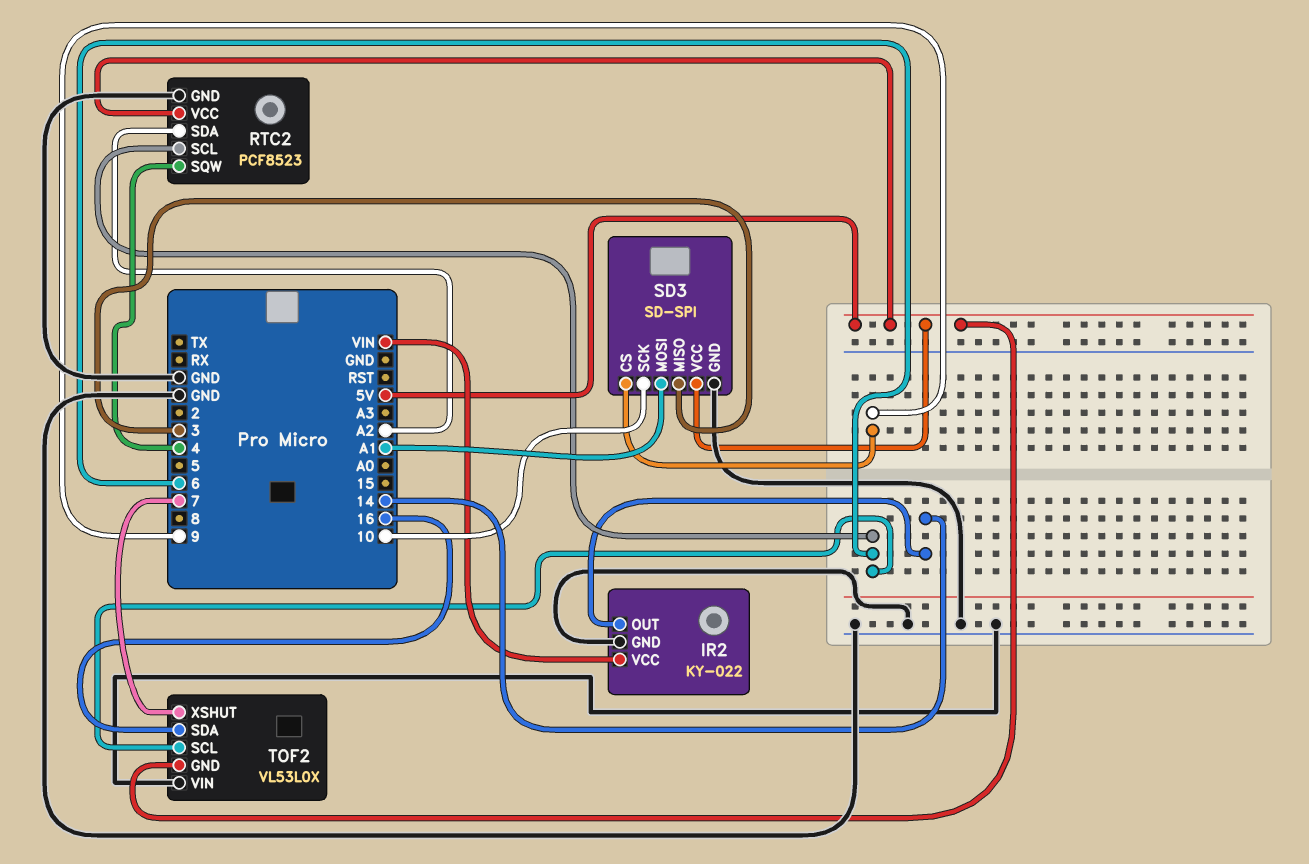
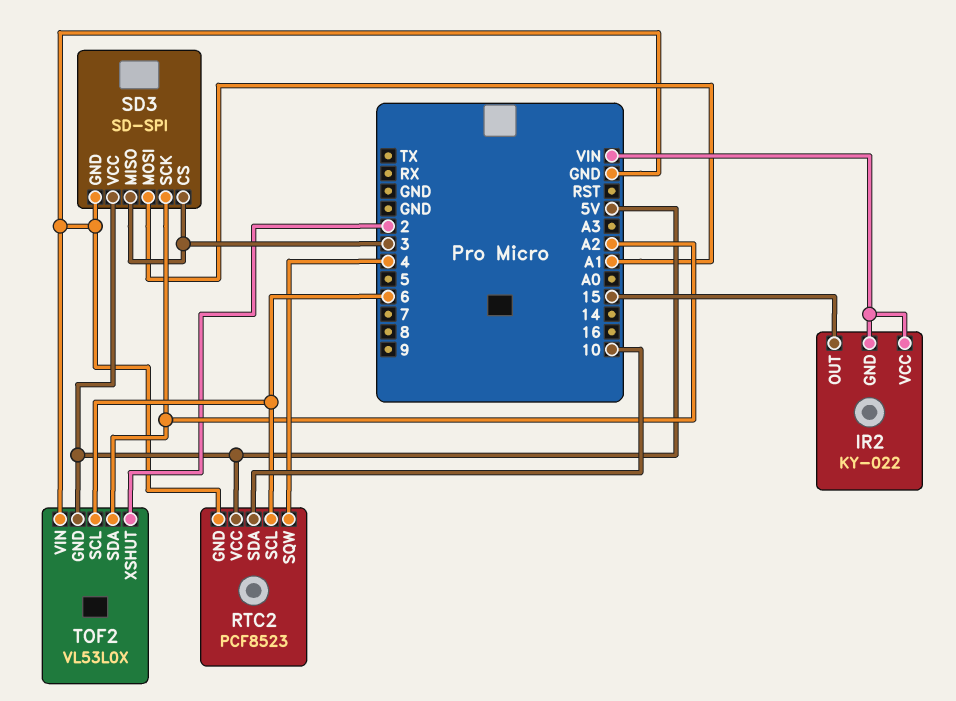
IR2 pin GND: GND -> VIN
IR2 pin OUT: 14 -> 15
RTC2 pin SDA: A2 -> 10
SD3 pin CS: 9 -> 3
SD3 pin SCK: 10 -> A2
TOF2 pin SDA: 16 -> A2
TOF2 pin XSHUT: 7 -> 2

